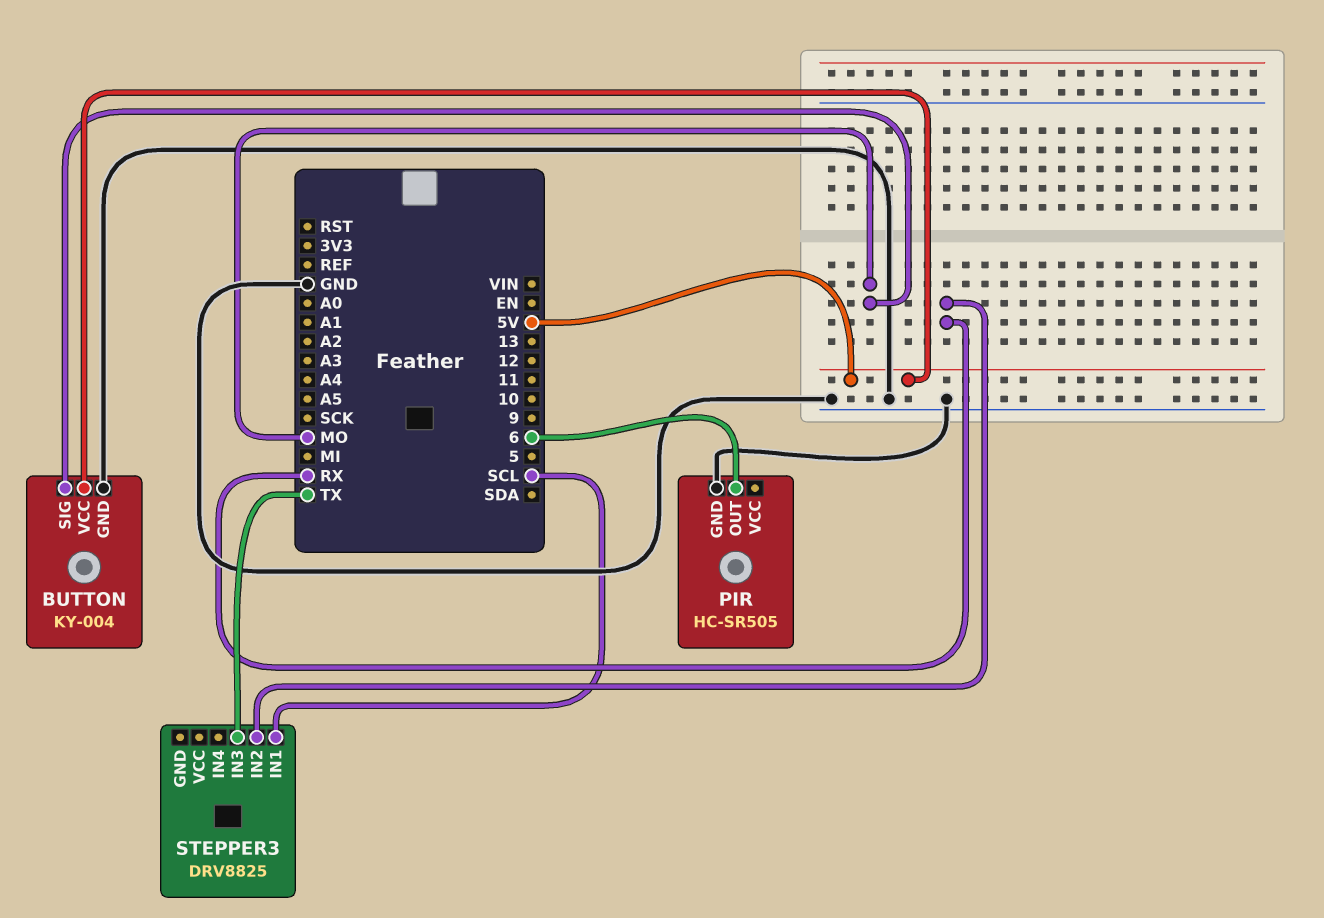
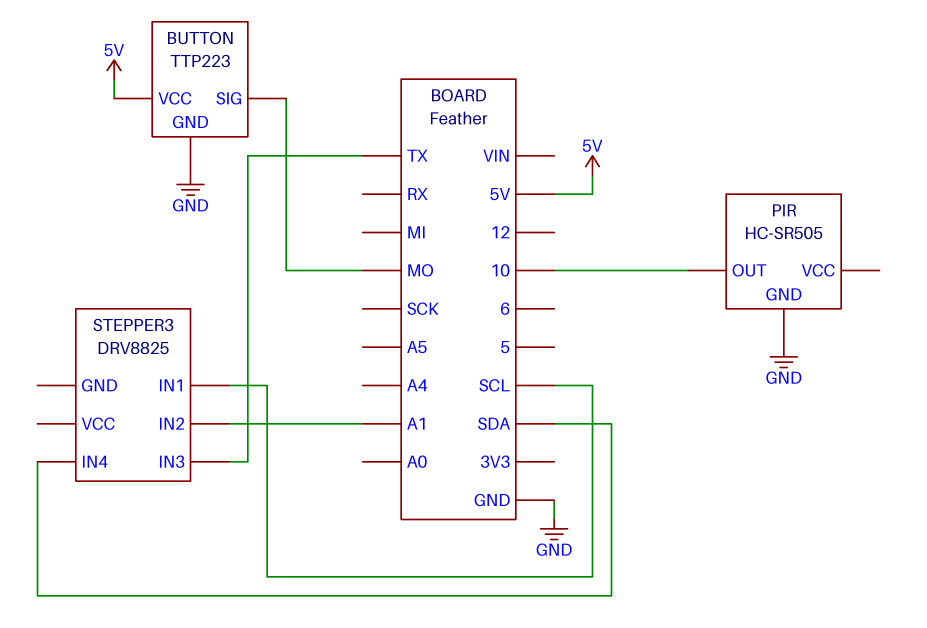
BUTTON: KY-004 -> TTP223
PIR pin OUT: 6 -> 10
STEPPER3 pin IN2: RX -> A1
STEPPER3 pin IN4: none -> SDA

